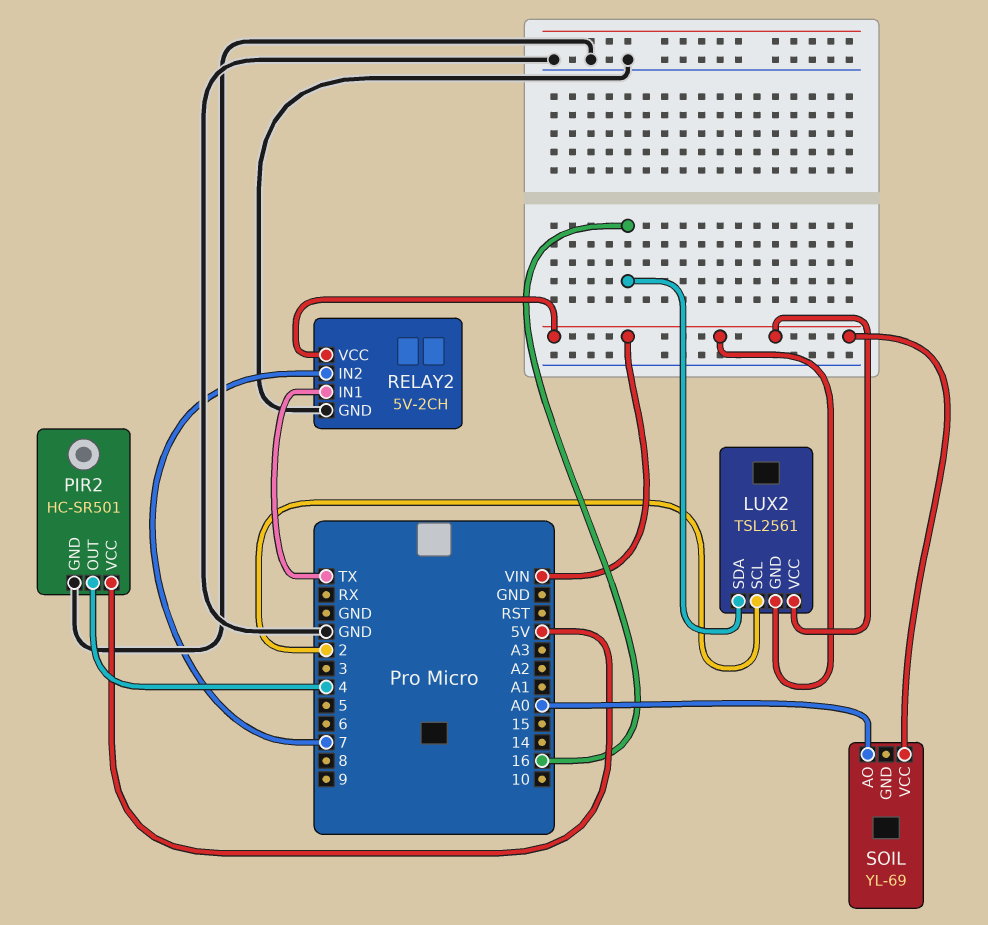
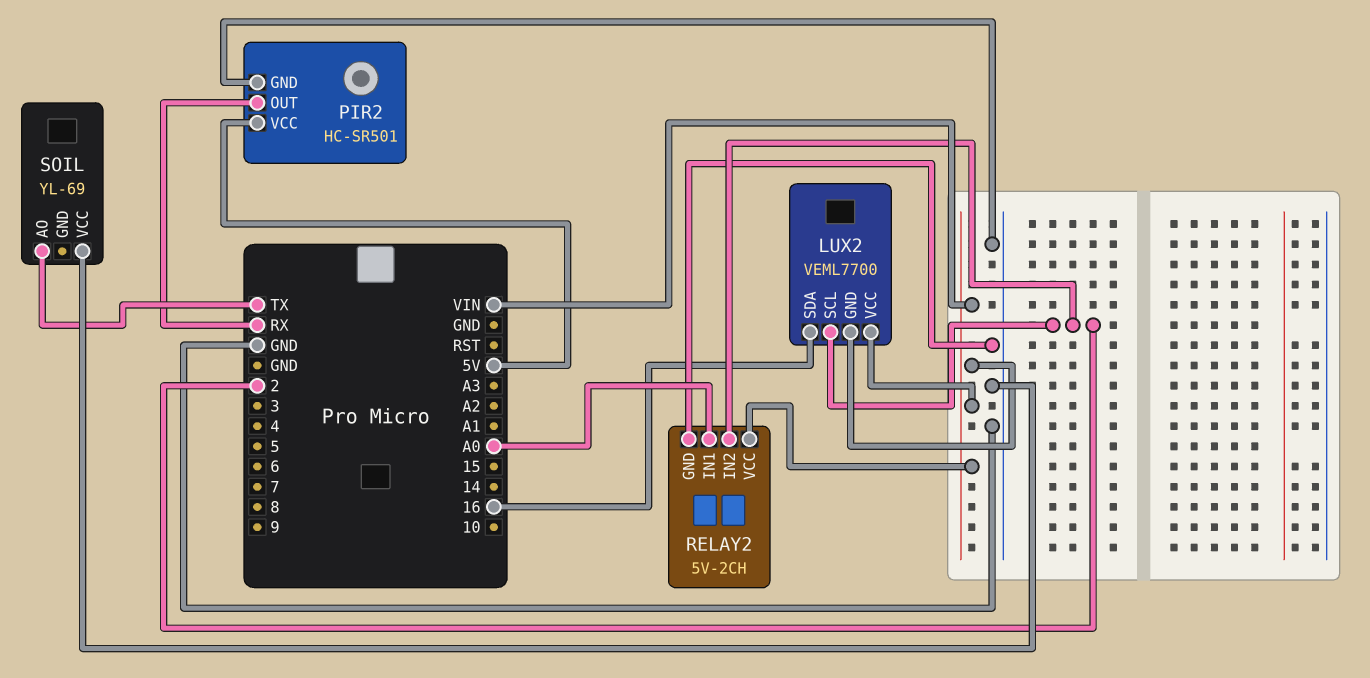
LUX2: TSL2561 -> VEML7700
PIR2 pin OUT: 4 -> RX
RELAY2 pin IN1: TX -> A0
RELAY2 pin IN2: 7 -> 2
SOIL pin AO: A0 -> TX
SOIL pin VCC: VIN -> GND

